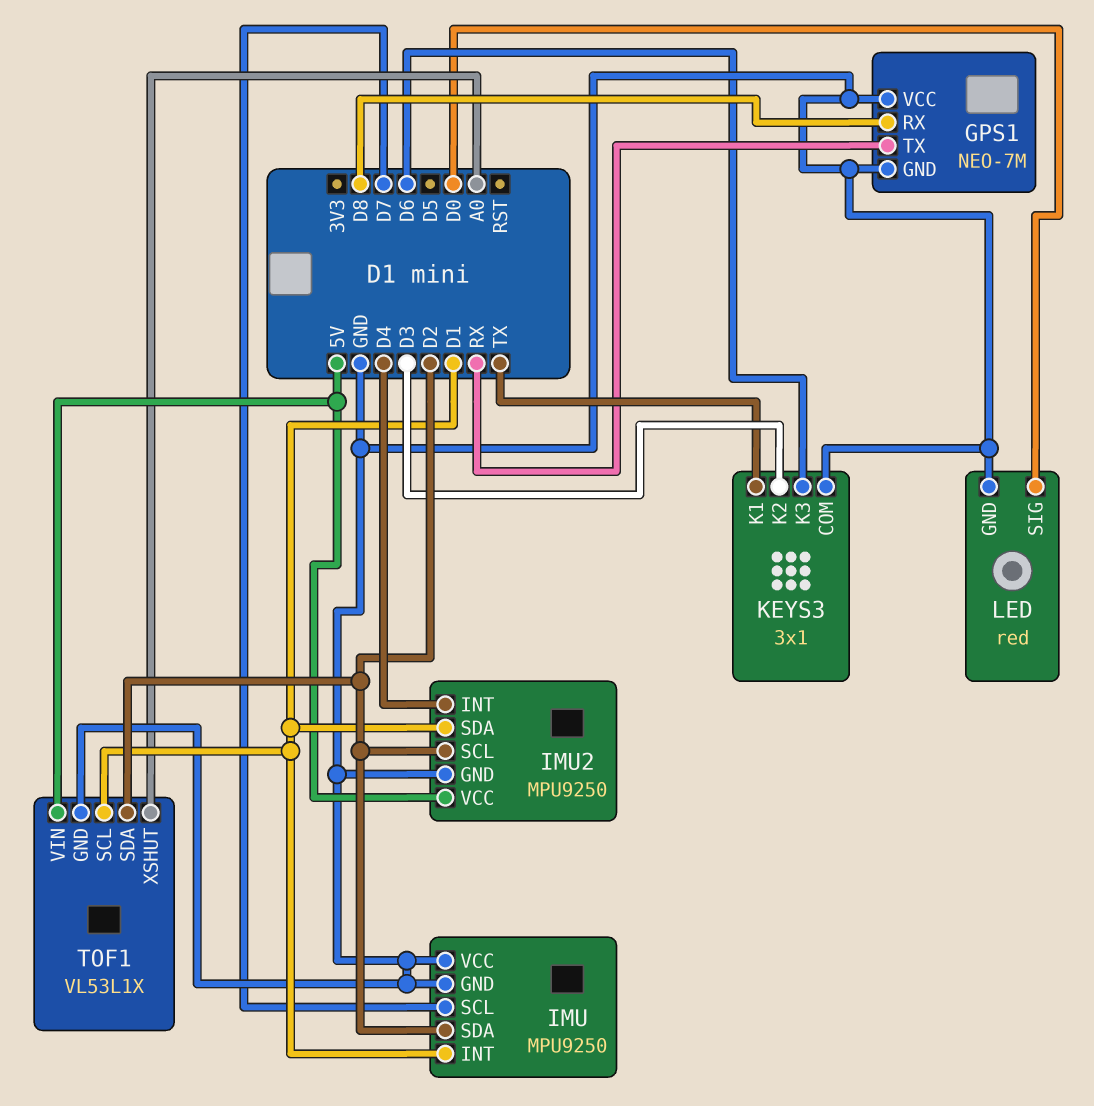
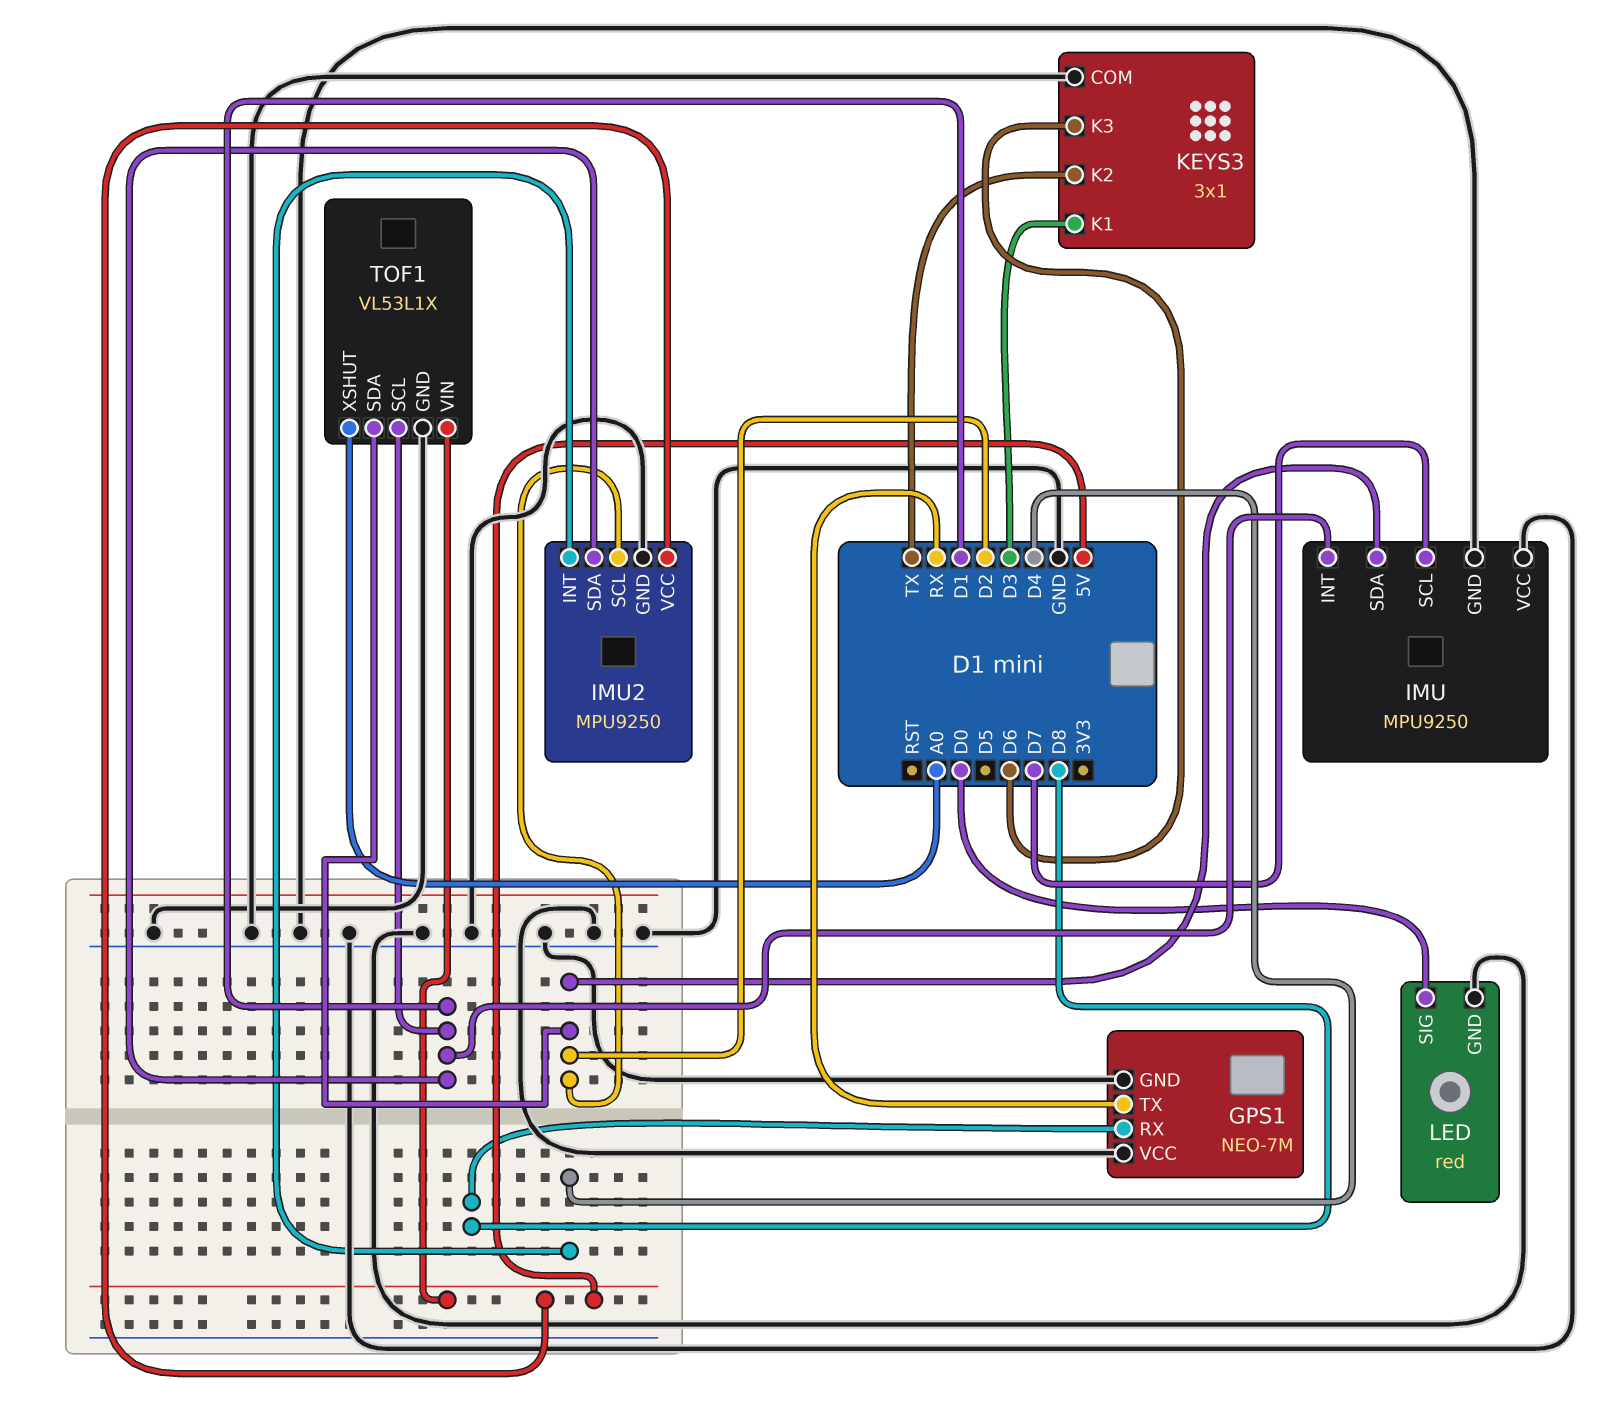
KEYS3 pin K1: TX -> D3
KEYS3 pin K2: D3 -> TX

